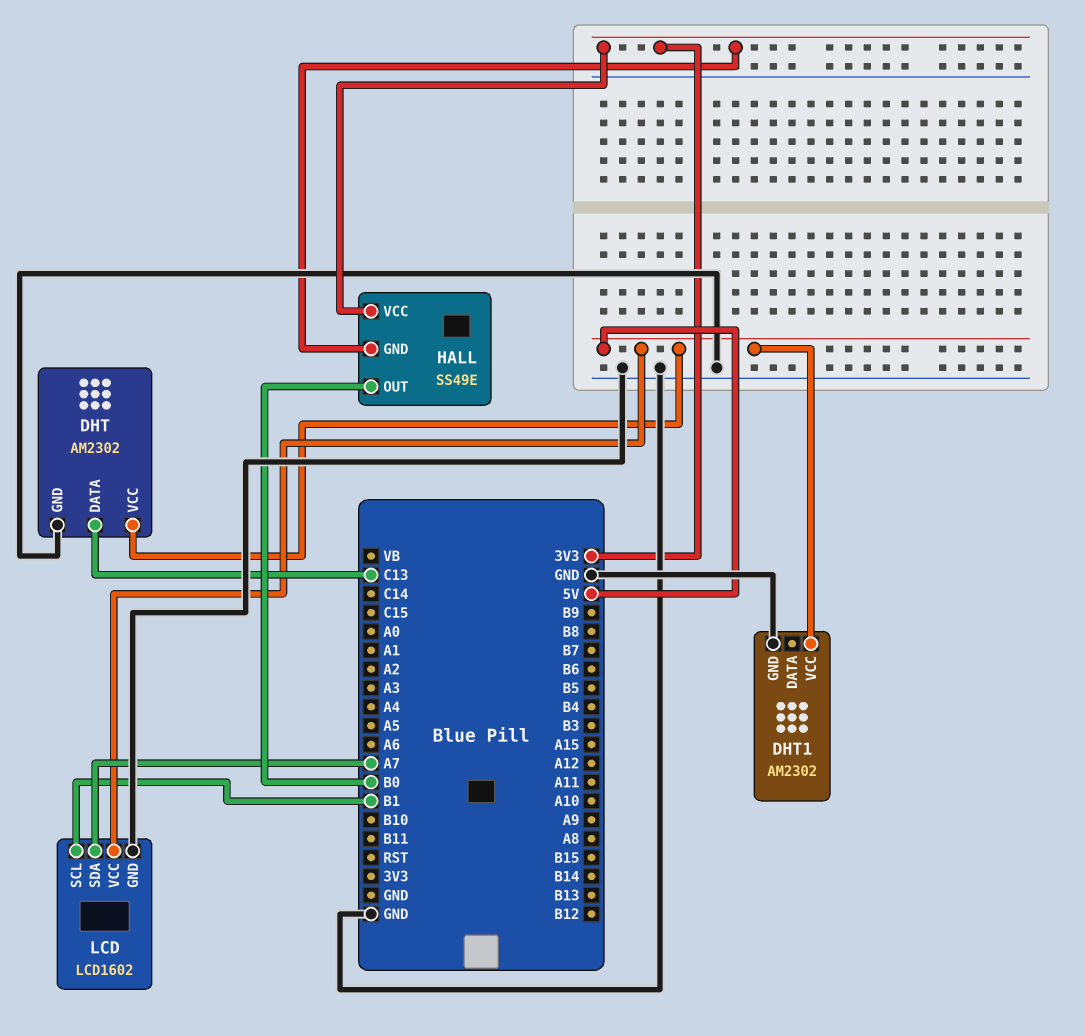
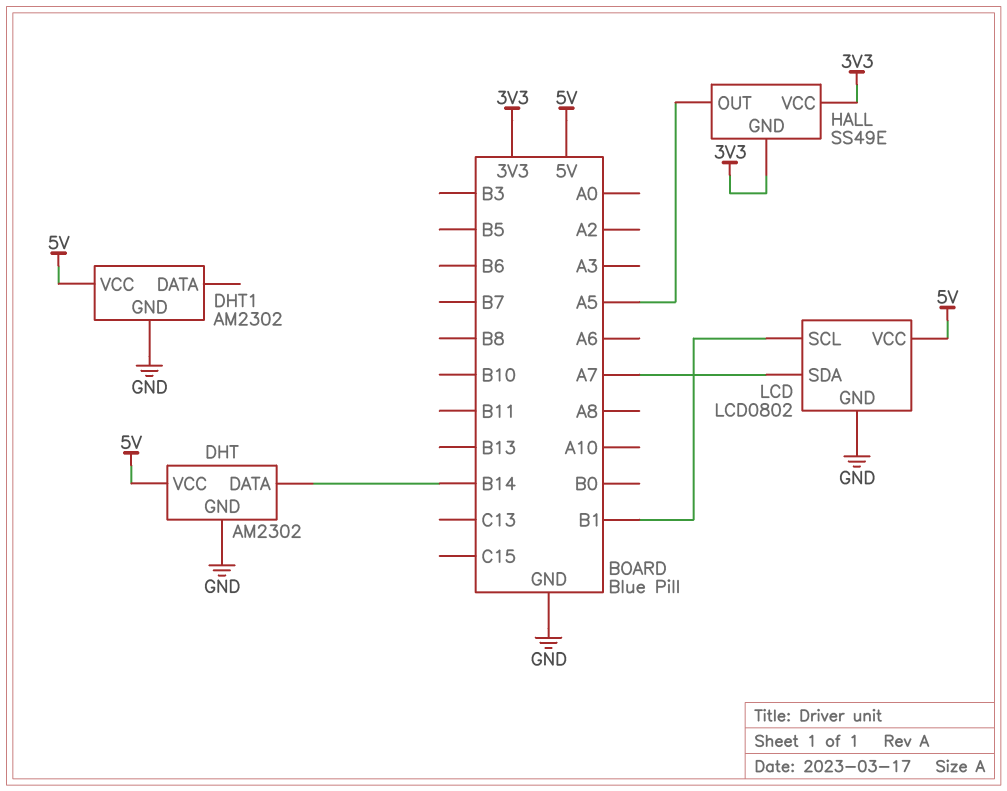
DHT pin DATA: C13 -> B14
HALL pin OUT: B0 -> A5
LCD: LCD1602 -> LCD0802

